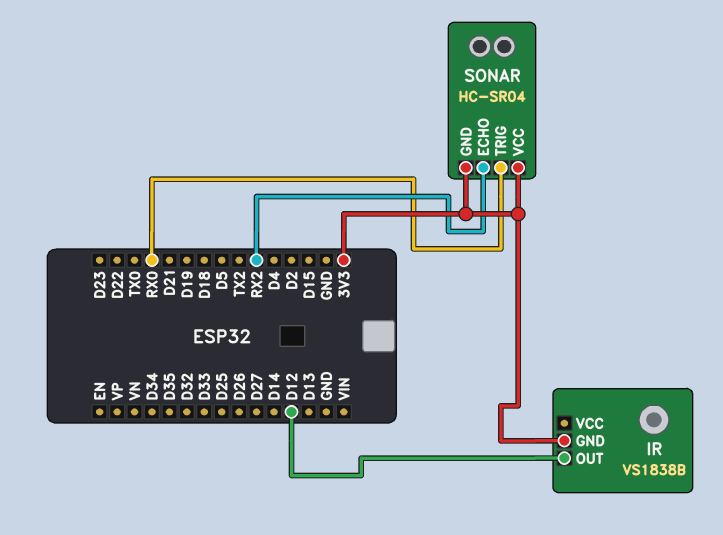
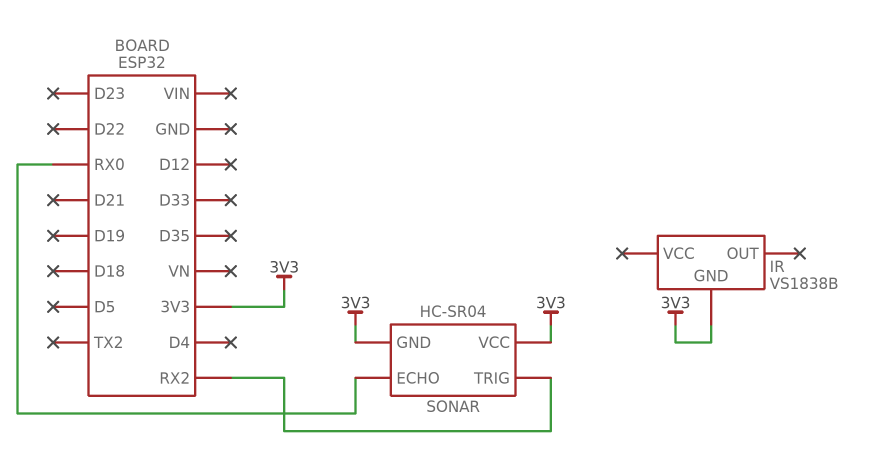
IR pin OUT: D12 -> none
SONAR pin ECHO: RX2 -> RX0
SONAR pin TRIG: RX0 -> RX2

